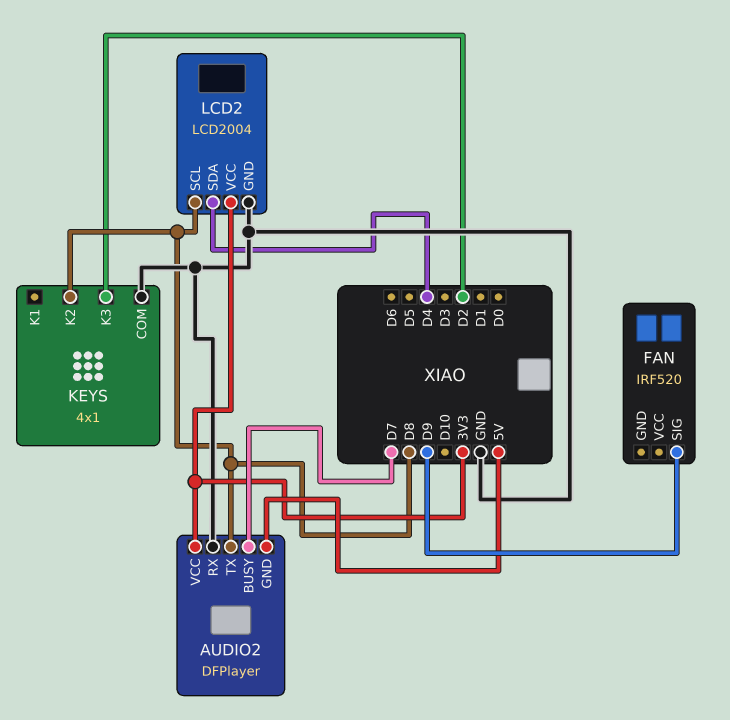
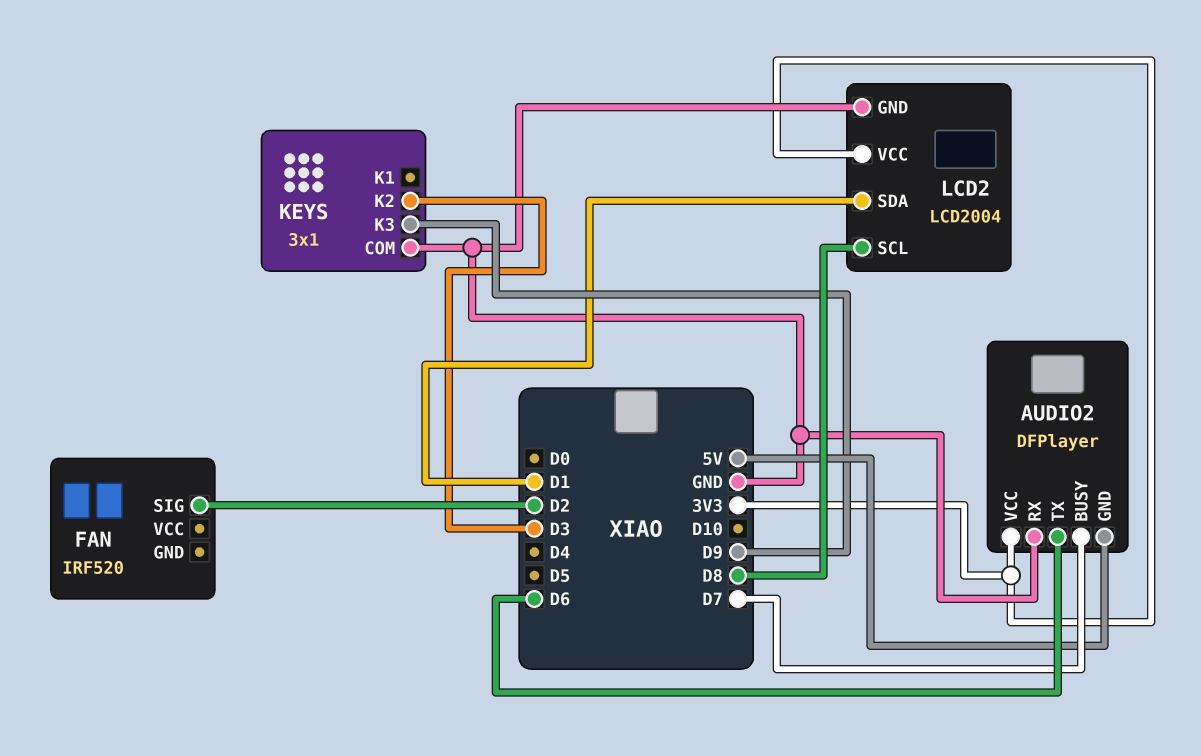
AUDIO2 pin TX: D8 -> D6
FAN pin SIG: D9 -> D2
KEYS: 4x1 -> 3x1
KEYS pin K2: D8 -> D3
KEYS pin K3: D2 -> D9
LCD2 pin SDA: D4 -> D1

